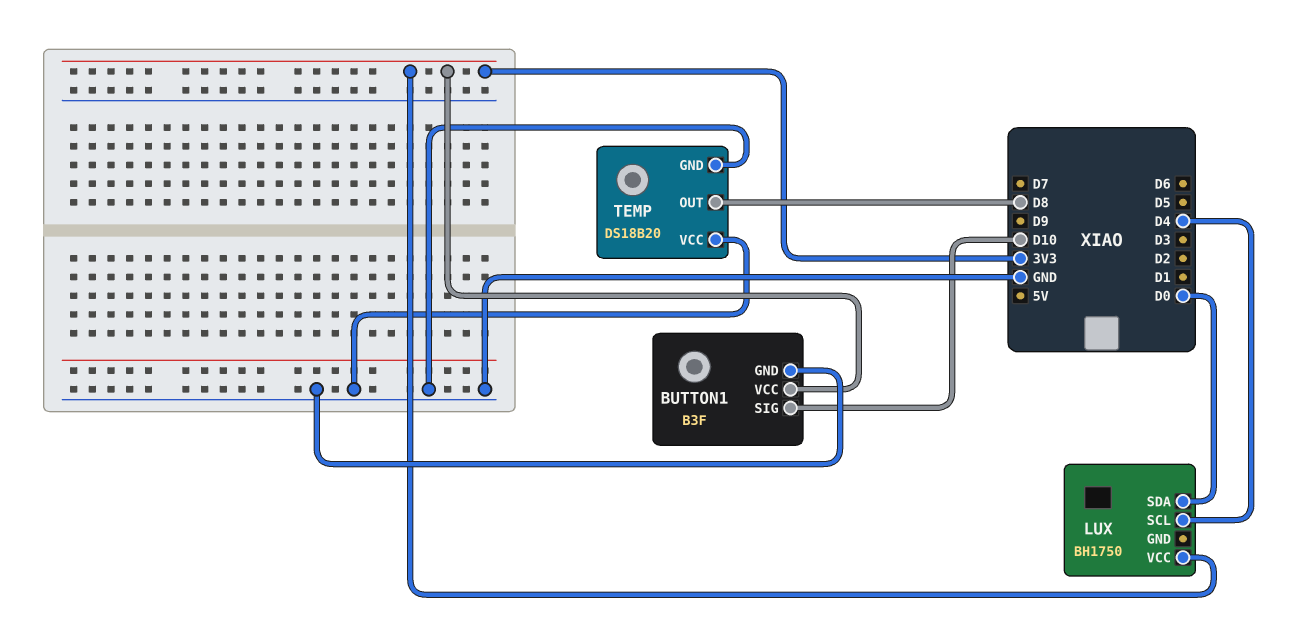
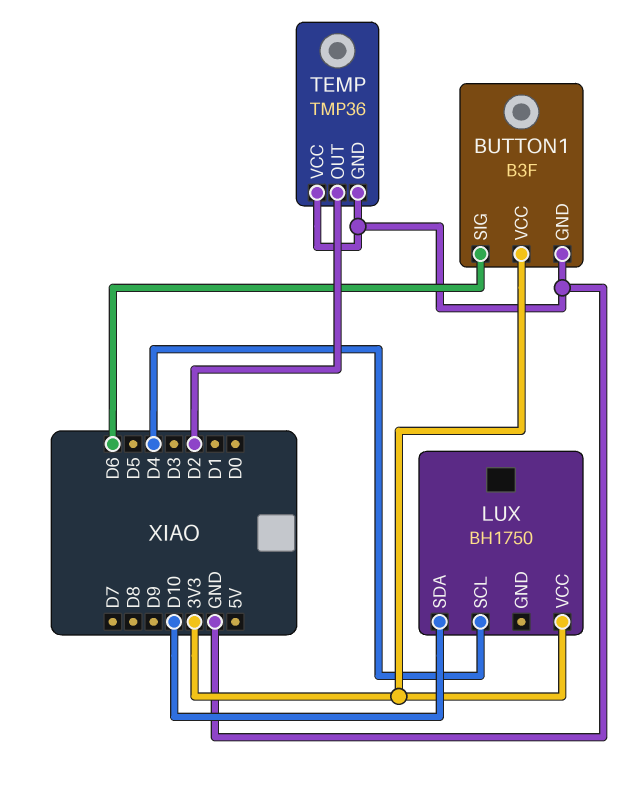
BUTTON1 pin SIG: D10 -> D6
LUX pin SDA: D0 -> D10
TEMP: DS18B20 -> TMP36
TEMP pin OUT: D8 -> D2

